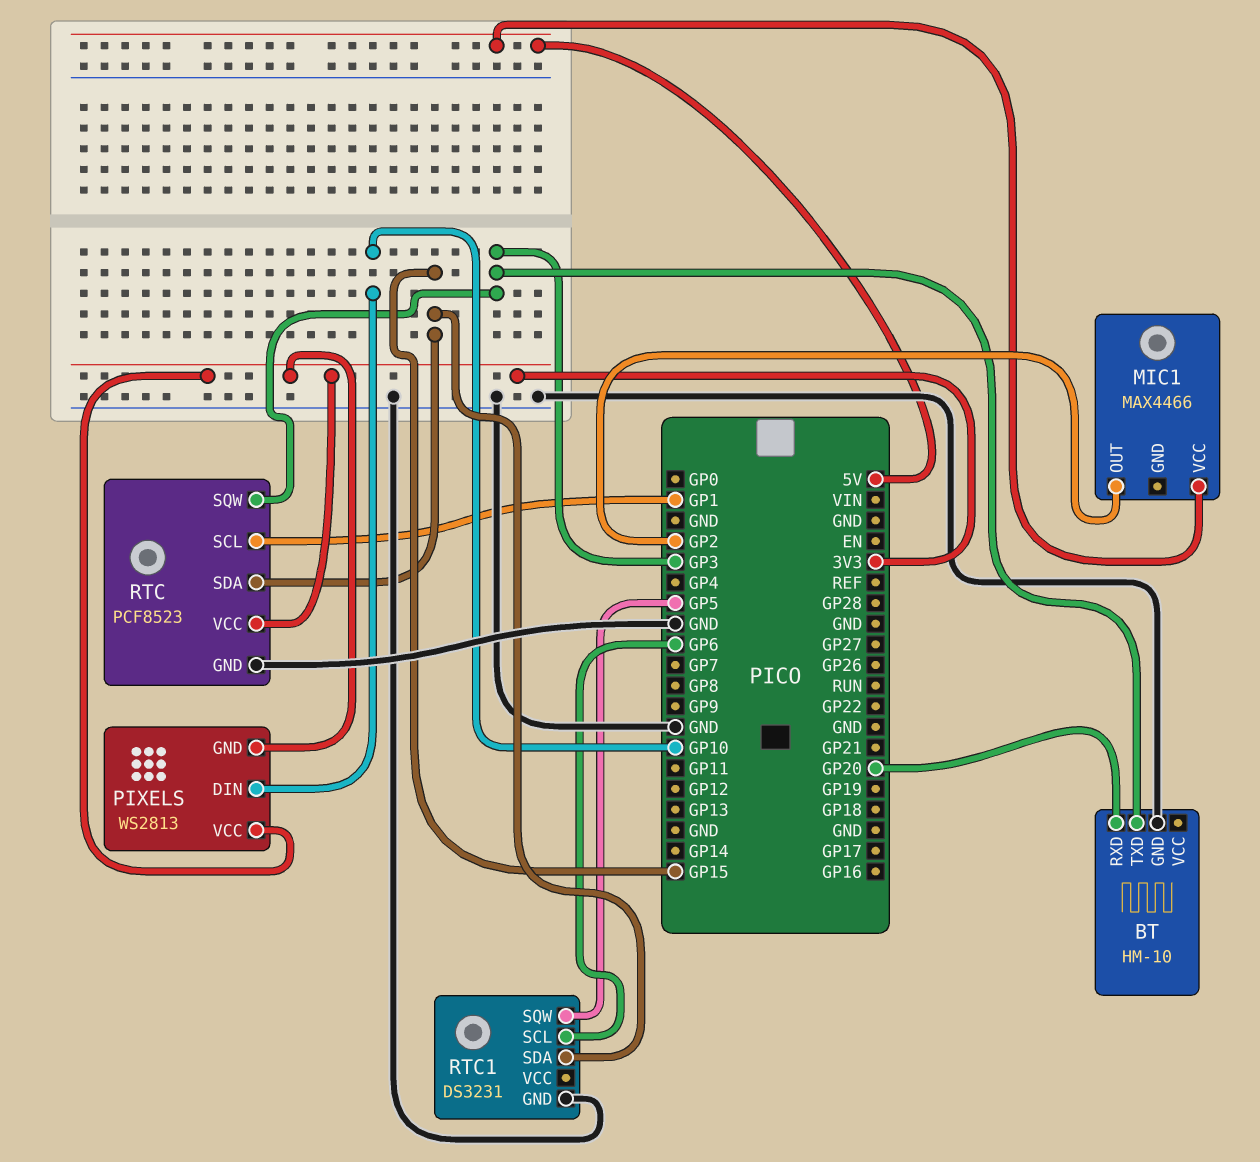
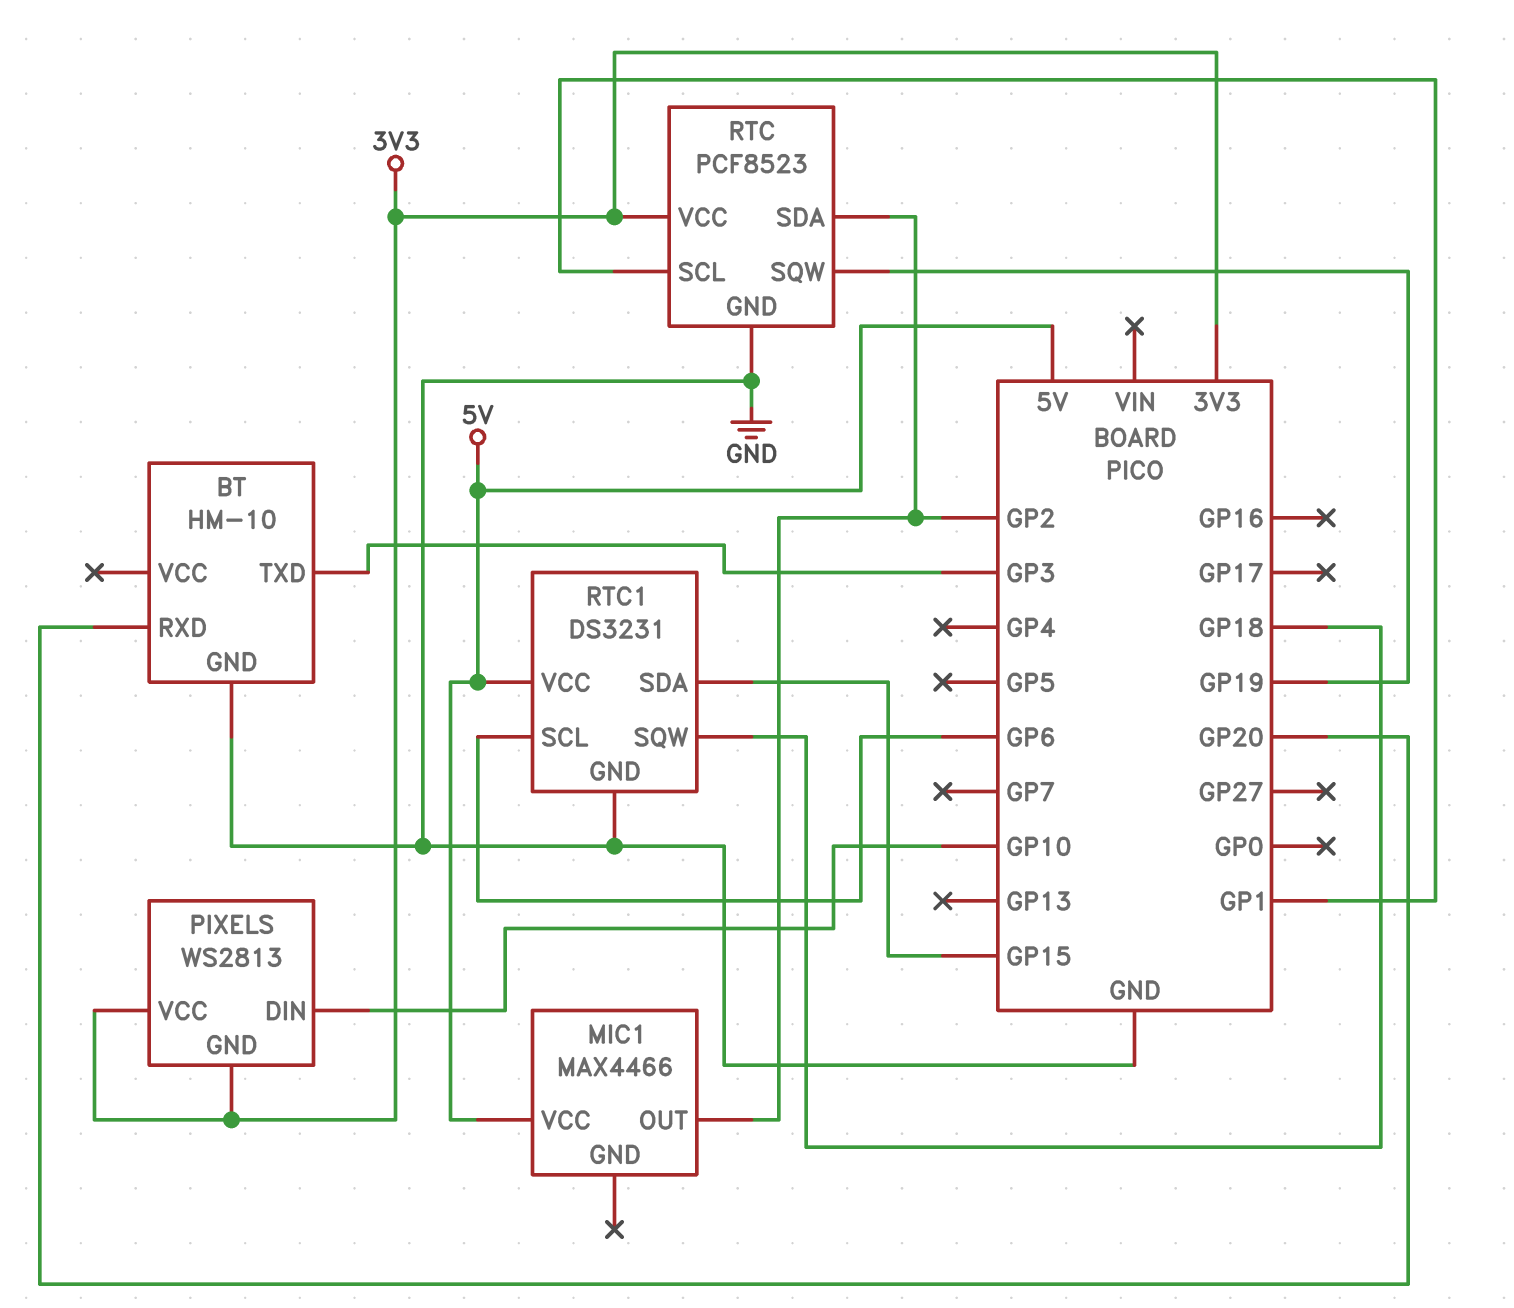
RTC pin SDA: GP15 -> GP2
RTC pin SQW: GP3 -> GP19
RTC1 pin SQW: GP5 -> GP18
RTC1 pin VCC: none -> 5V

